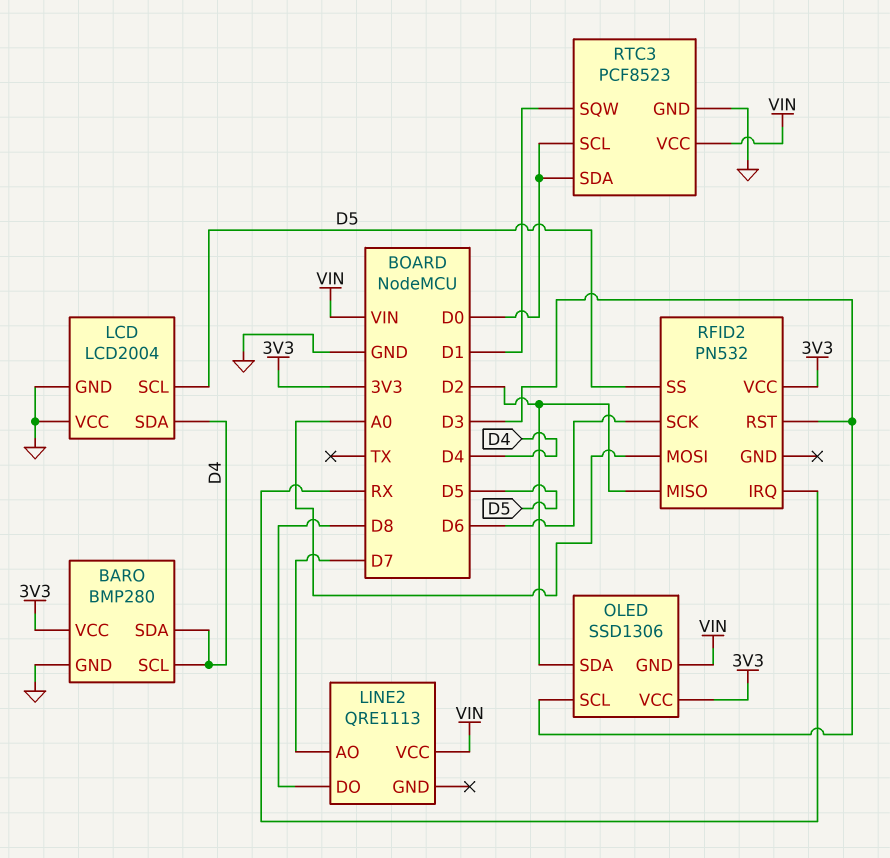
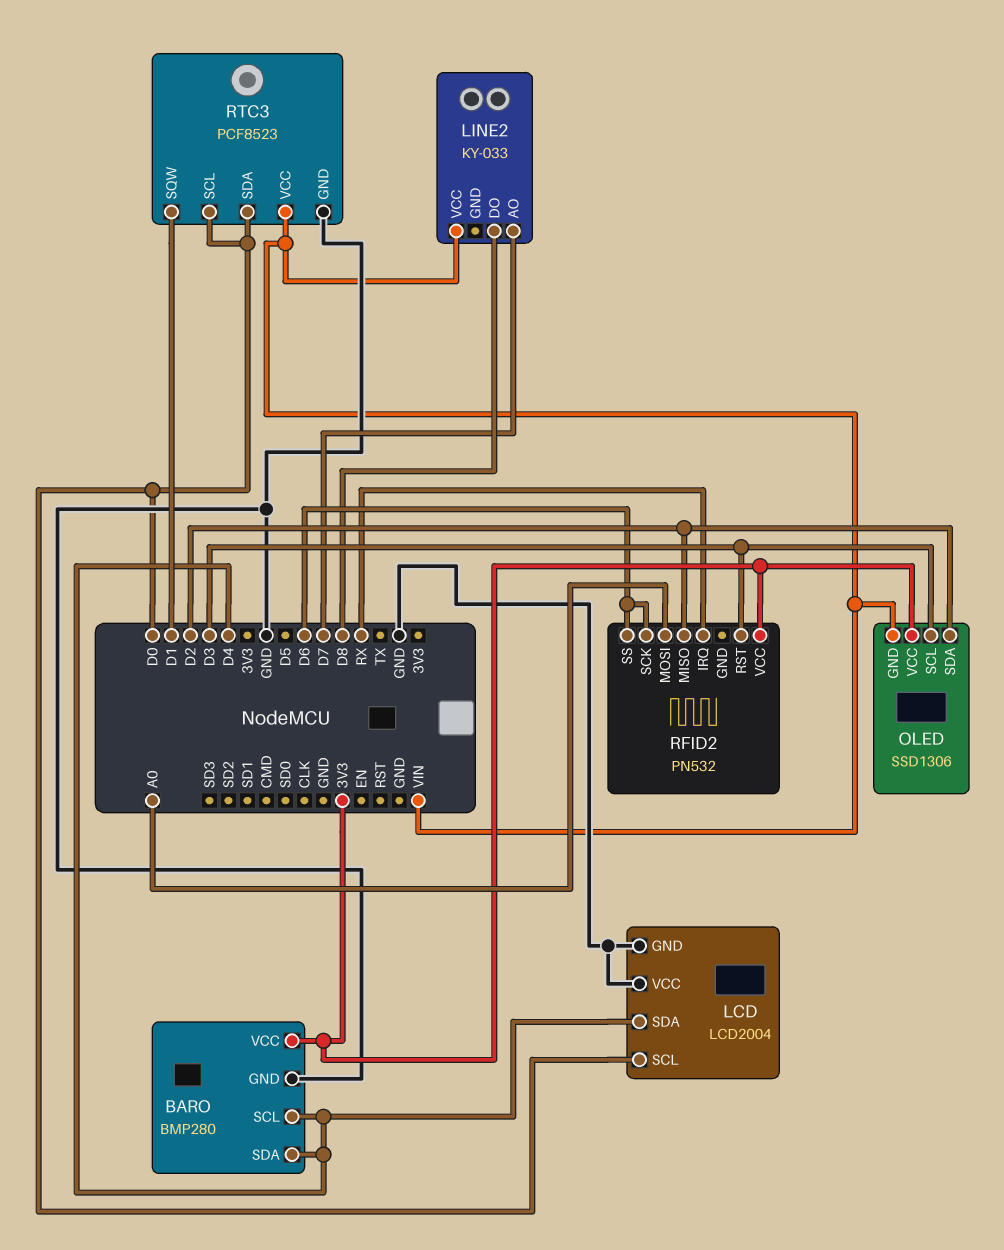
LCD pin SCL: D5 -> D0
LINE2: QRE1113 -> KY-033
RFID2 pin SS: D5 -> D6

